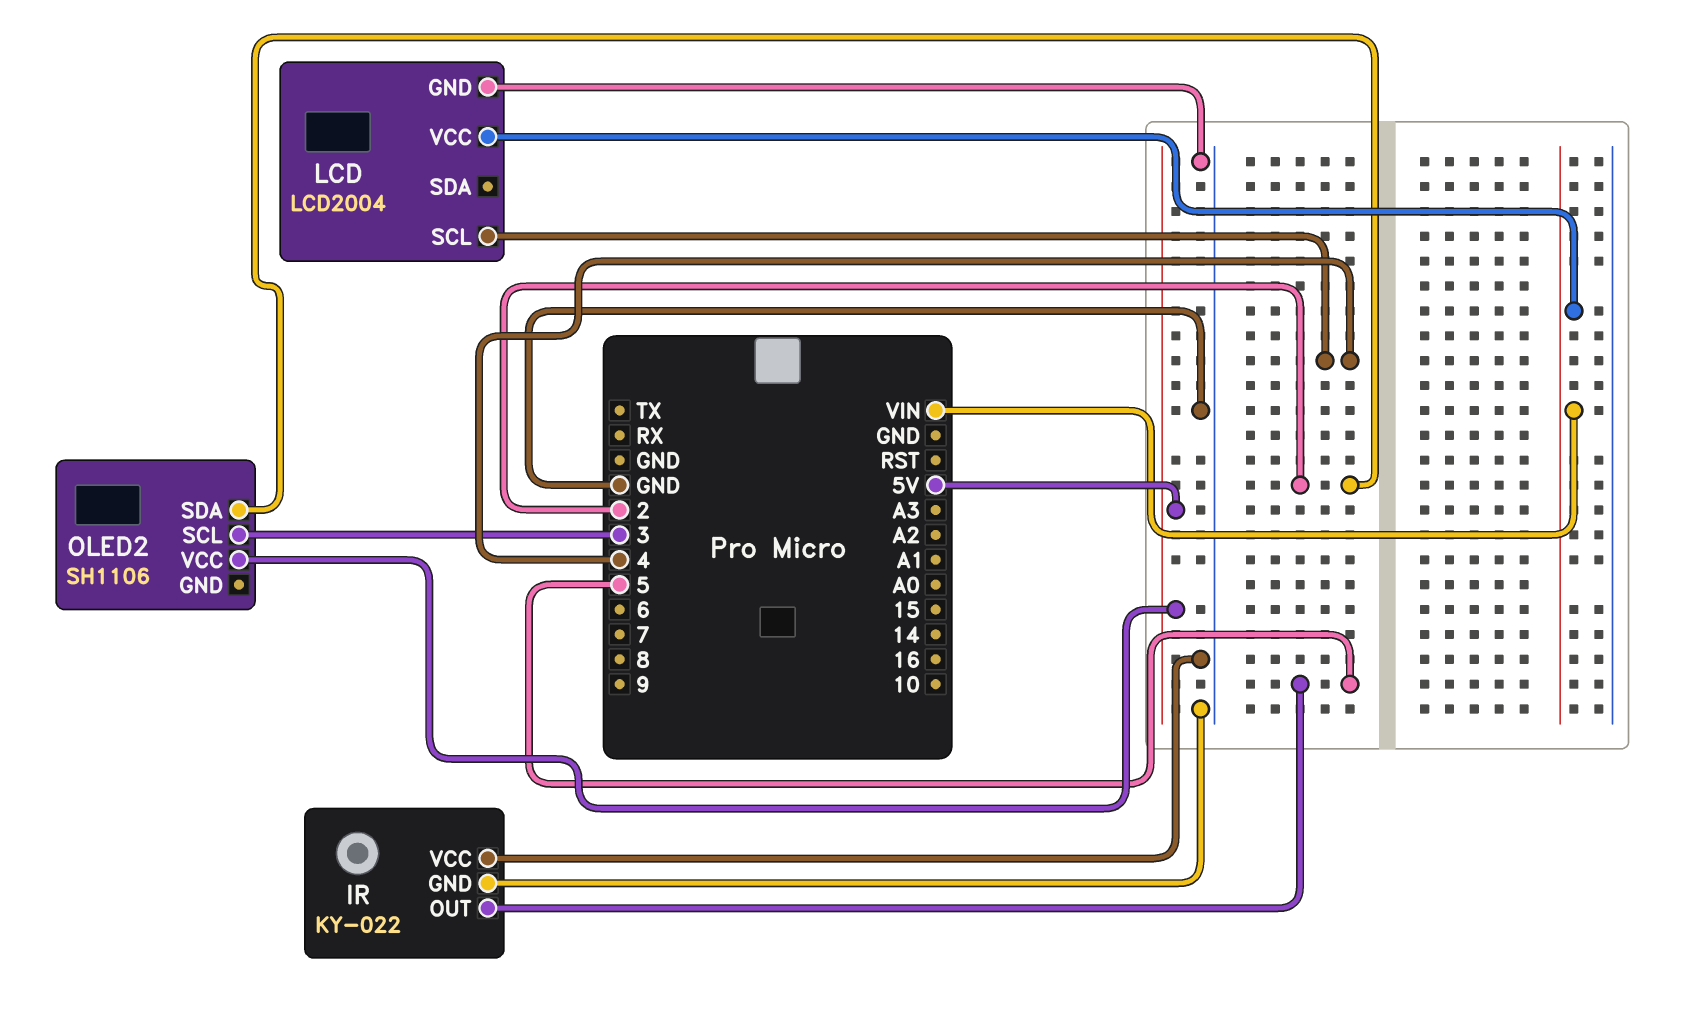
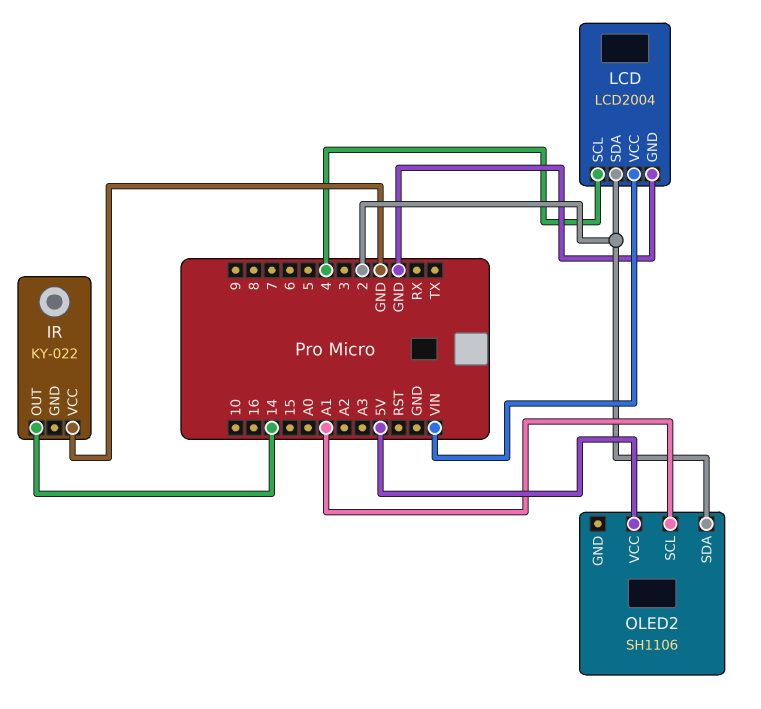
IR pin GND: GND -> none
IR pin OUT: 5 -> 14
LCD pin SDA: none -> 2
OLED2 pin SCL: 3 -> A1

